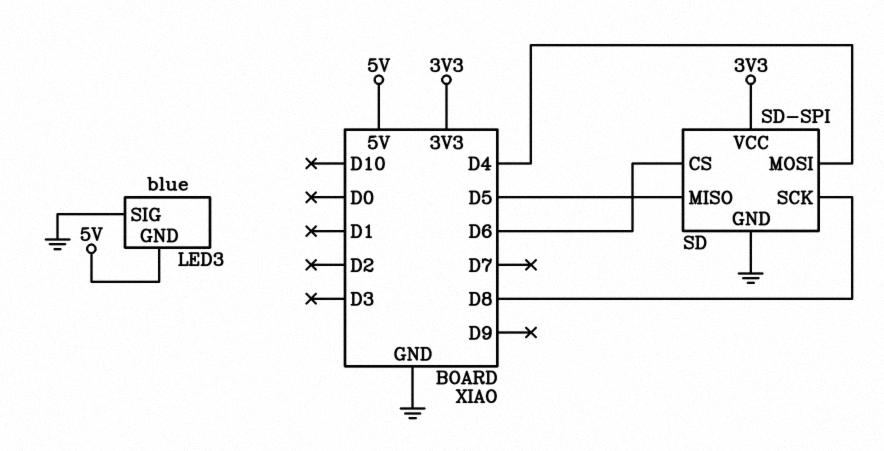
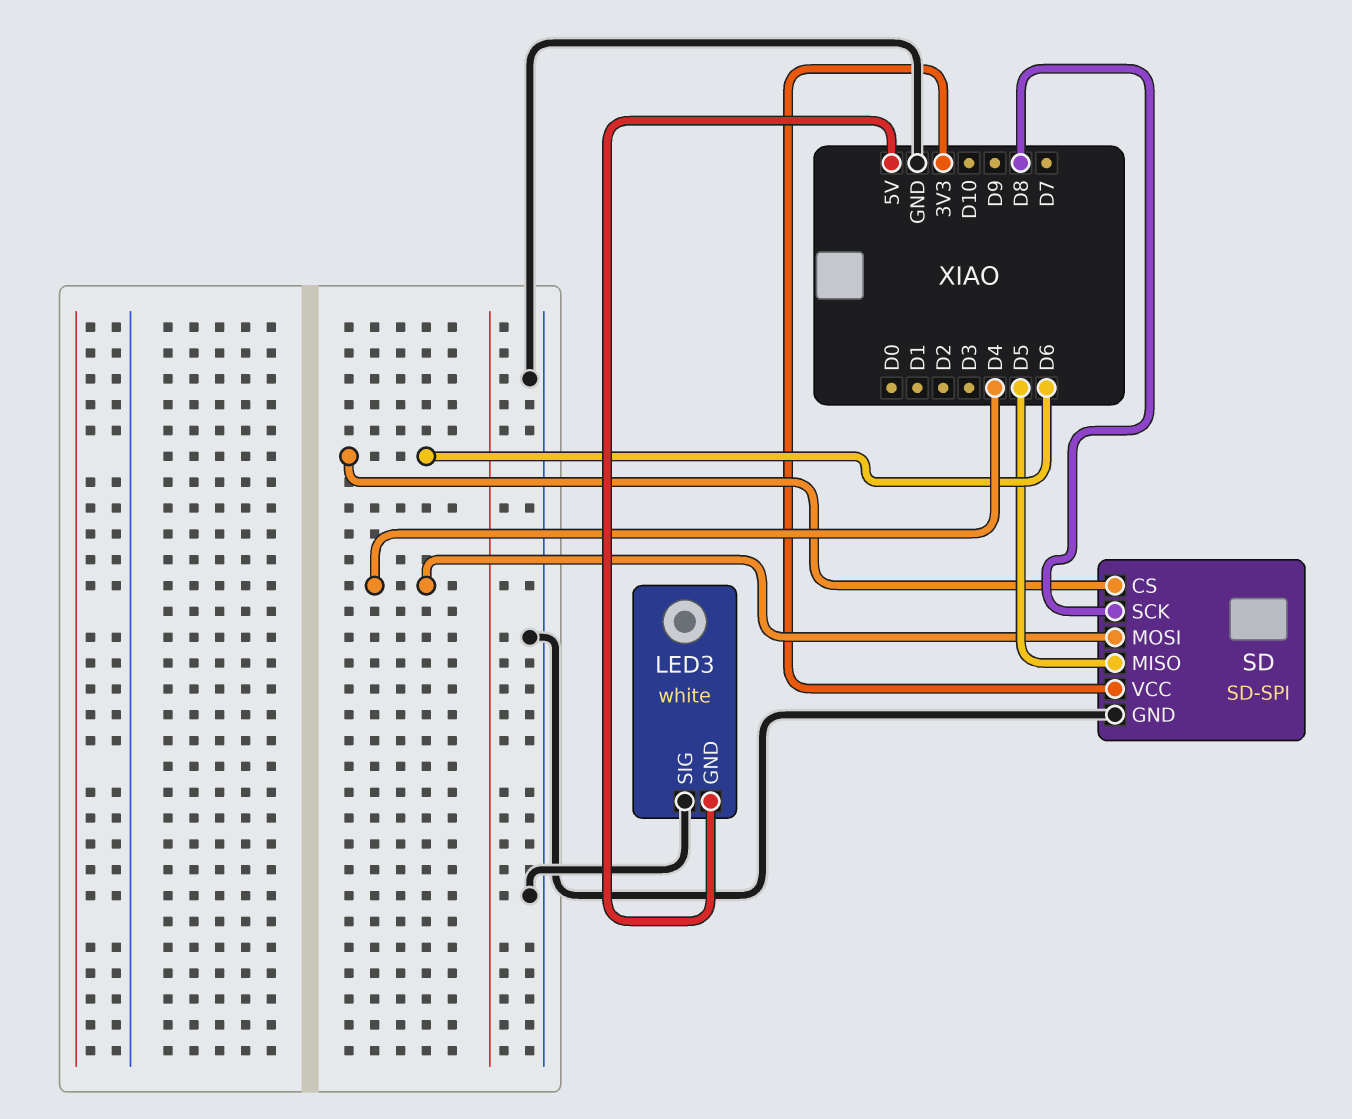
LED3: blue -> white

